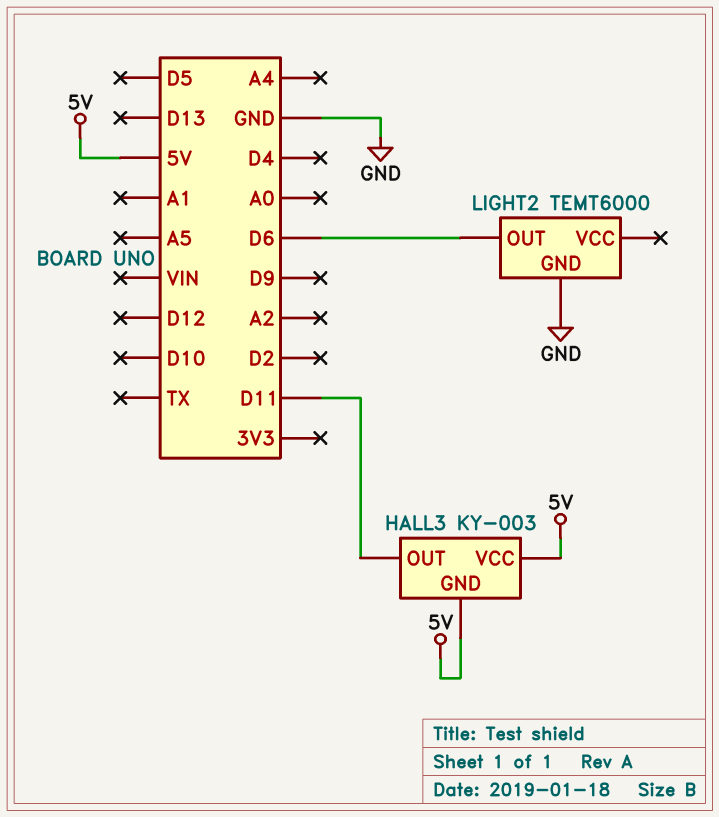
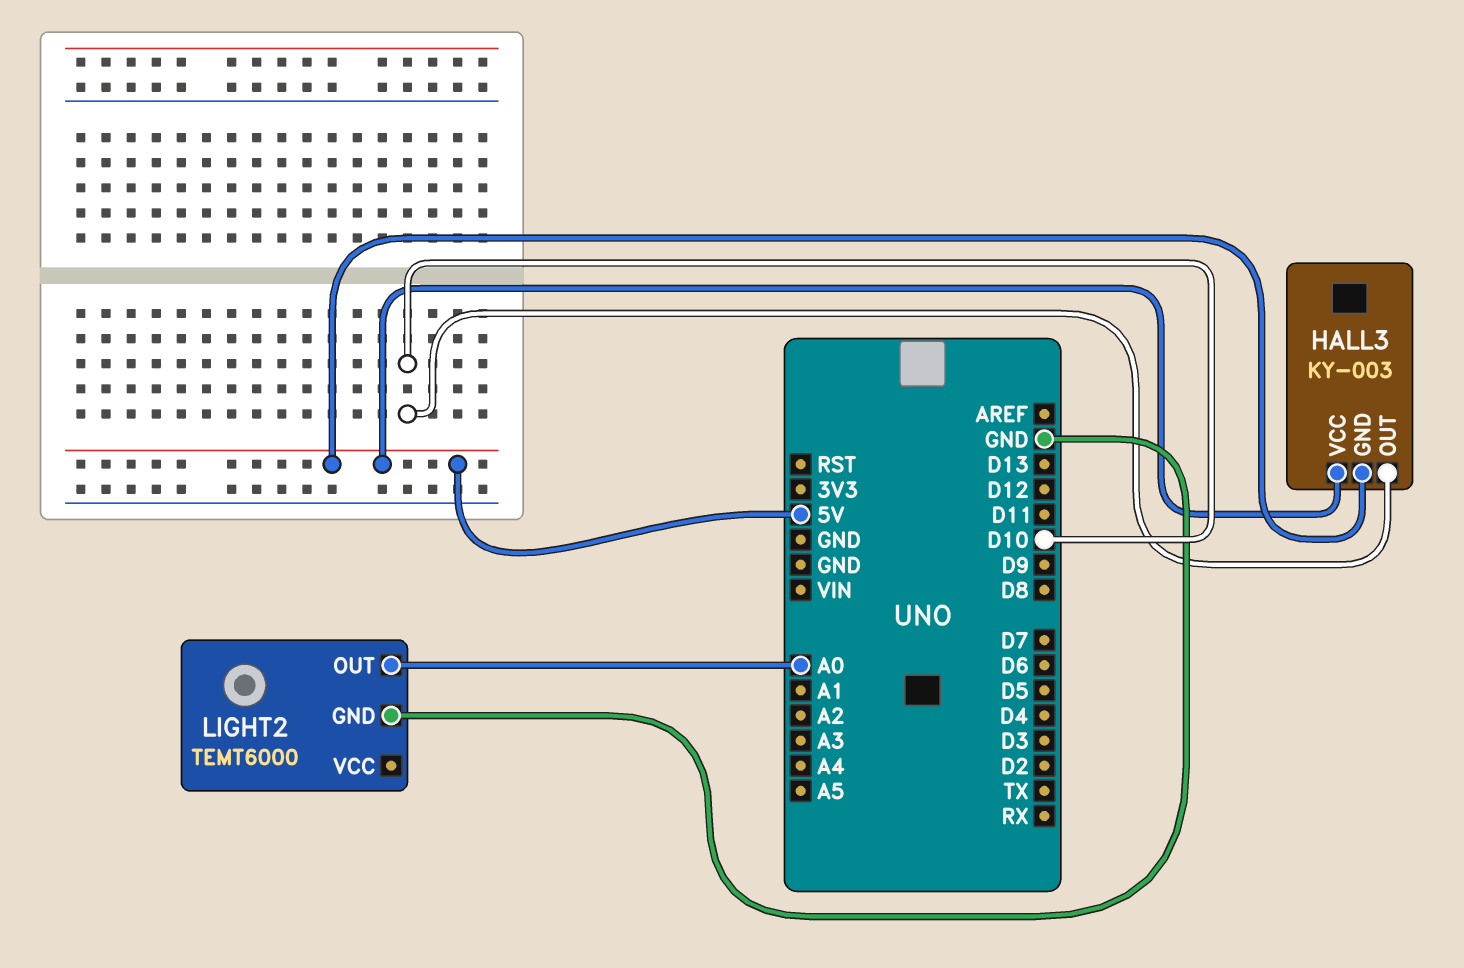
HALL3 pin OUT: D11 -> D10
LIGHT2 pin OUT: D6 -> A0

